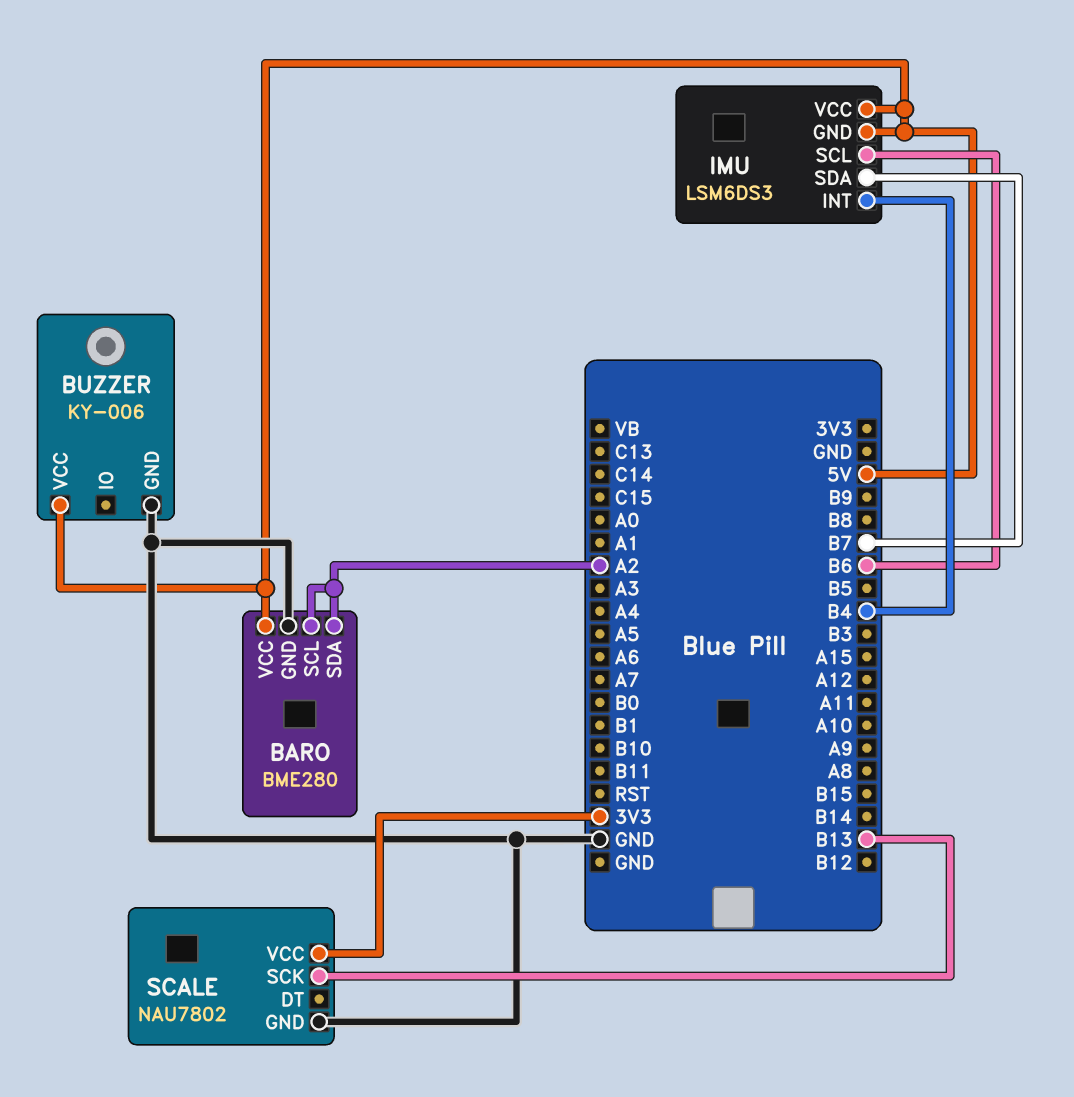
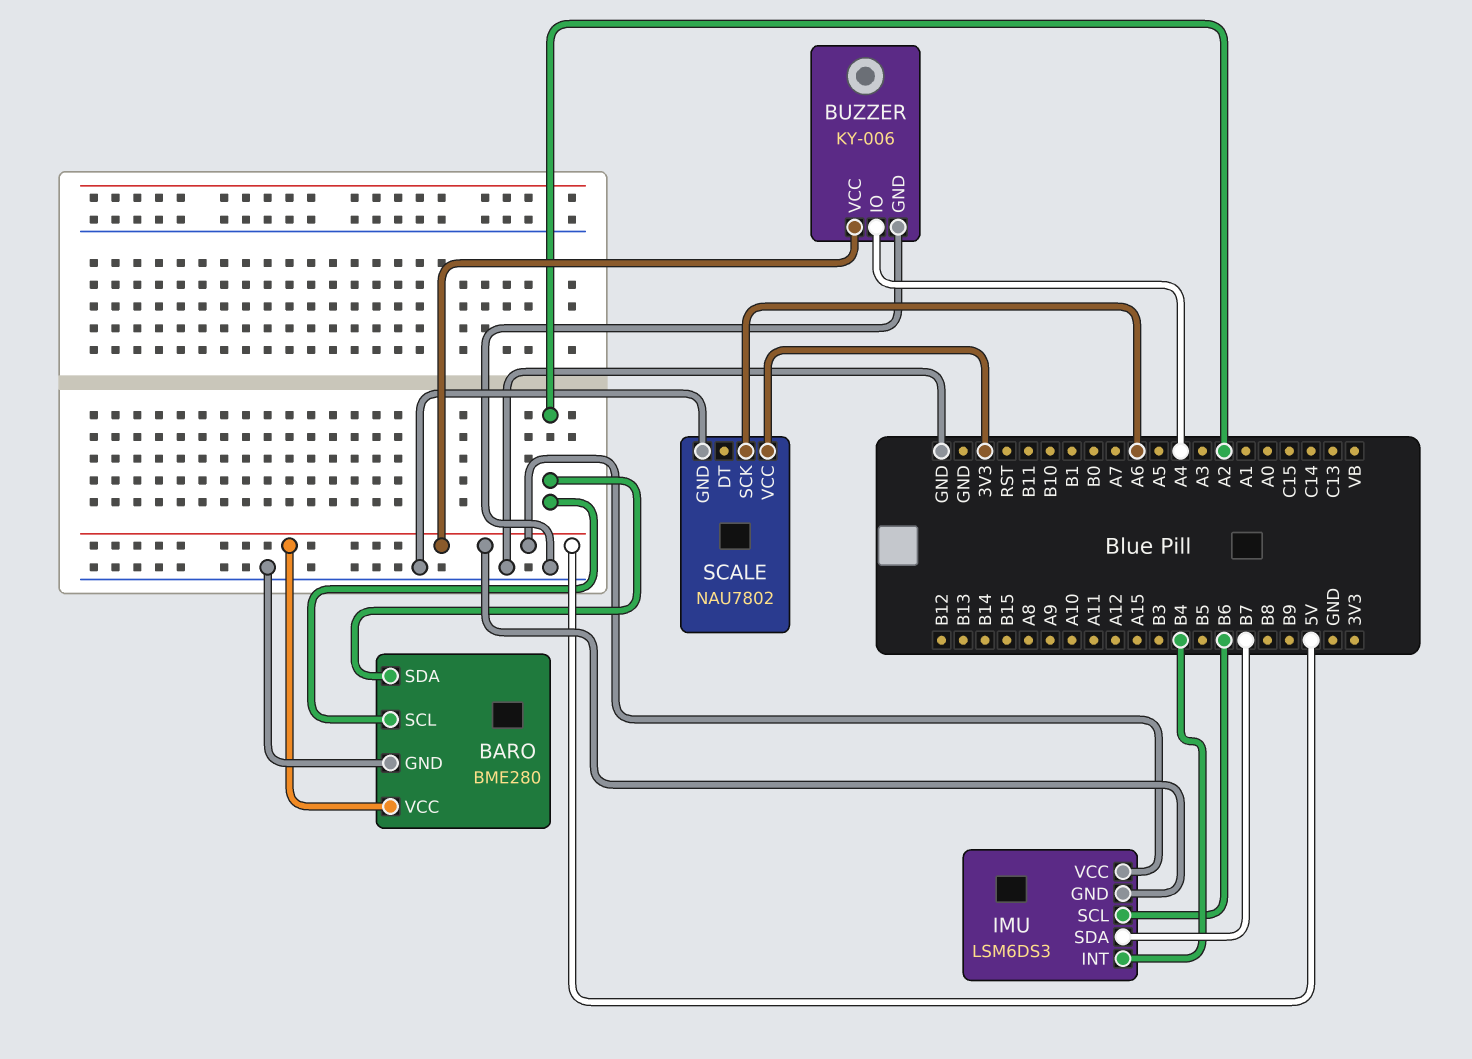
BUZZER pin IO: none -> A4
SCALE pin SCK: B13 -> A6

